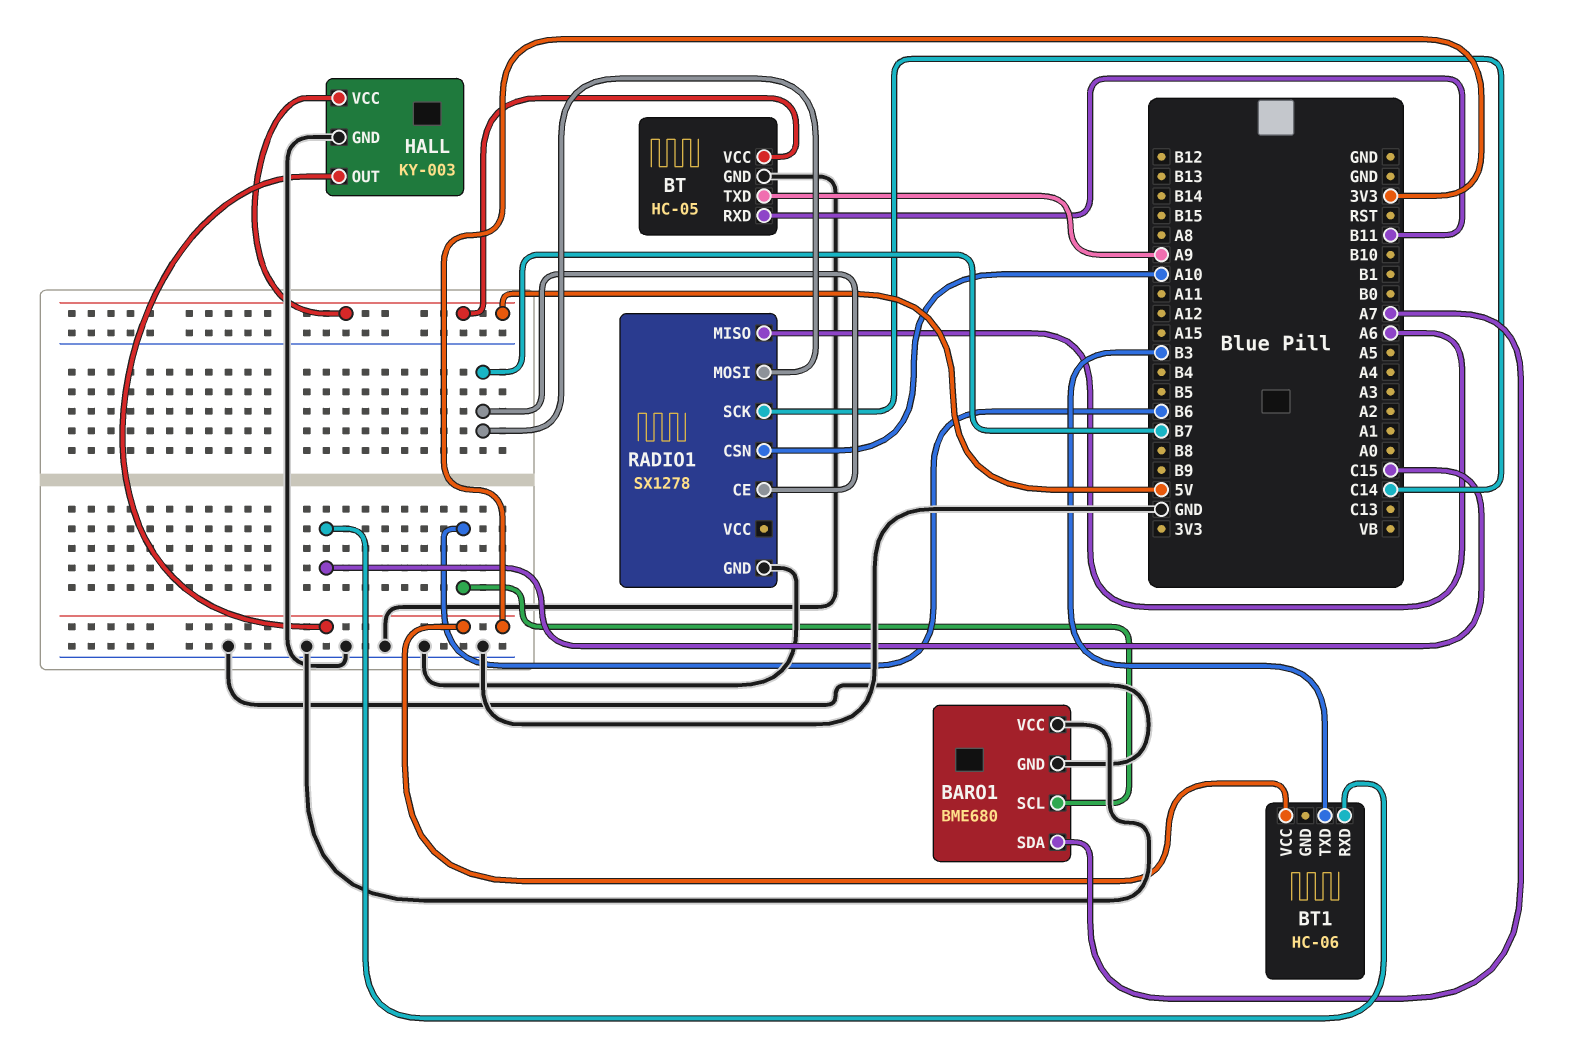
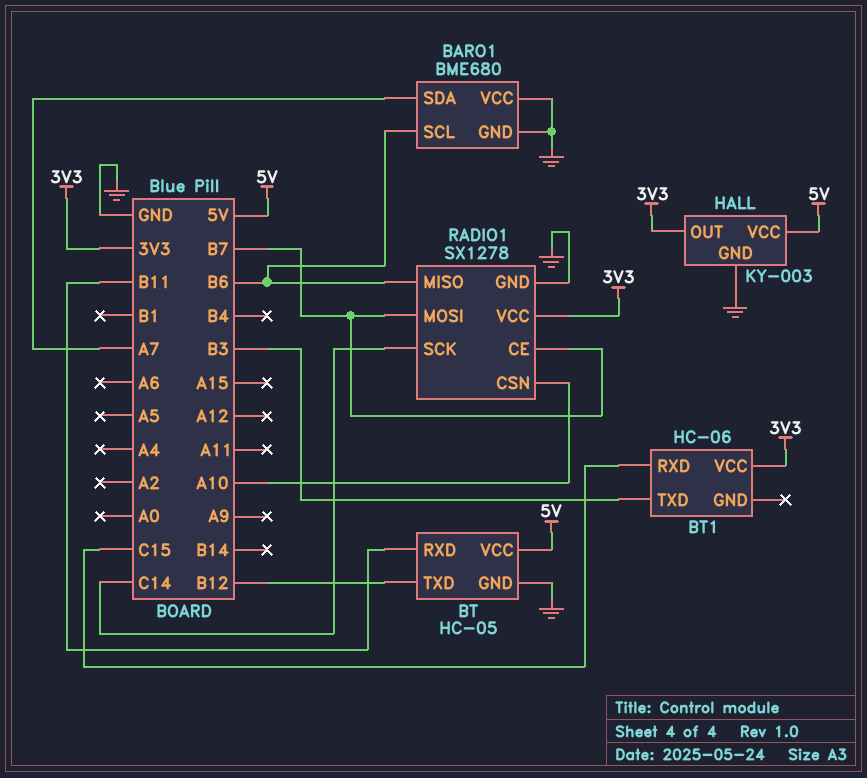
BT pin TXD: A9 -> B12
RADIO1 pin MISO: A6 -> B6
RADIO1 pin VCC: none -> 3V3

